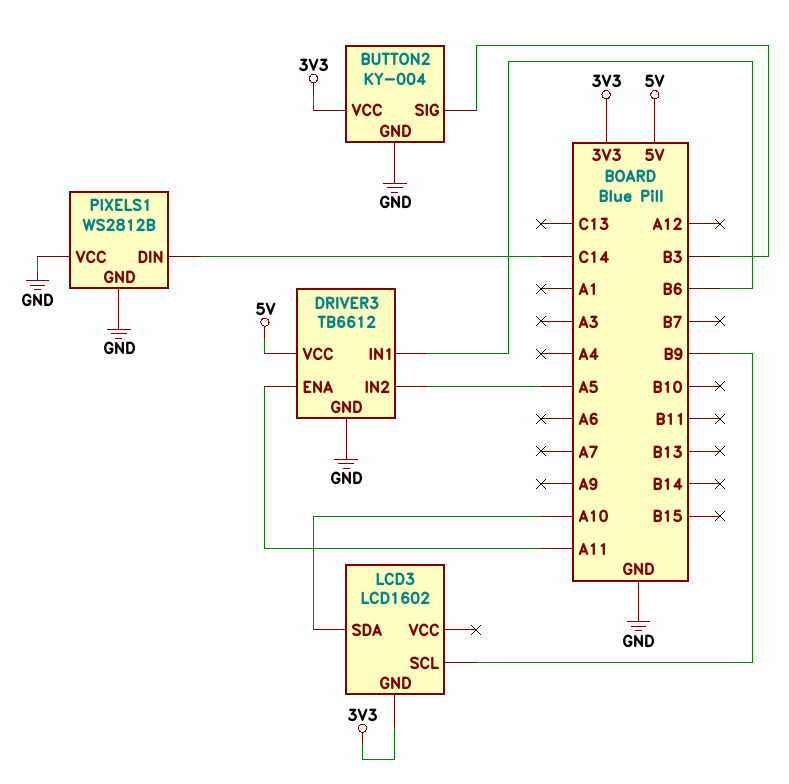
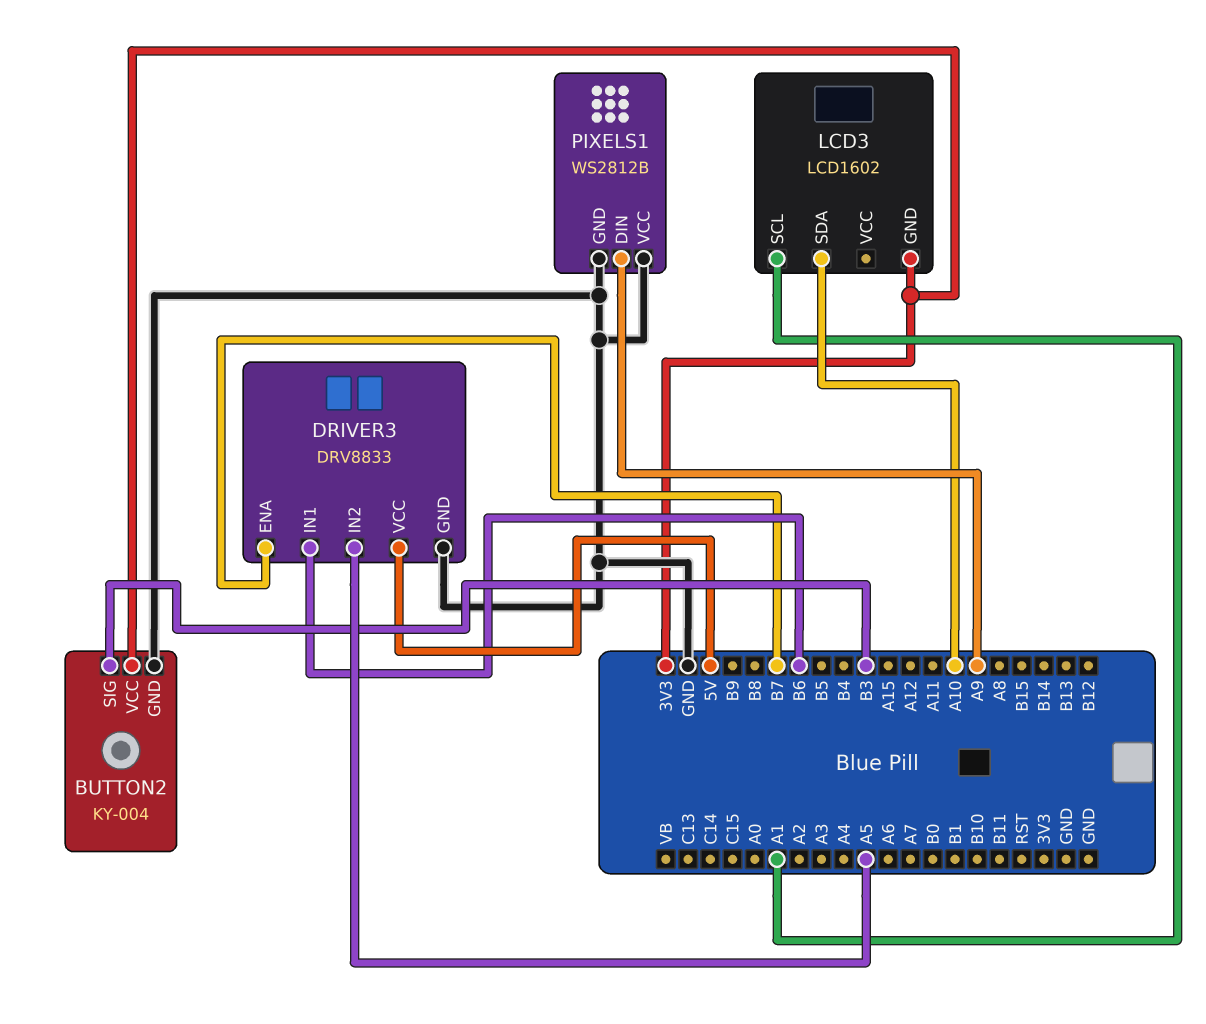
DRIVER3: TB6612 -> DRV8833
DRIVER3 pin ENA: A11 -> B7
LCD3 pin SCL: B9 -> A1
PIXELS1 pin DIN: C14 -> A9

